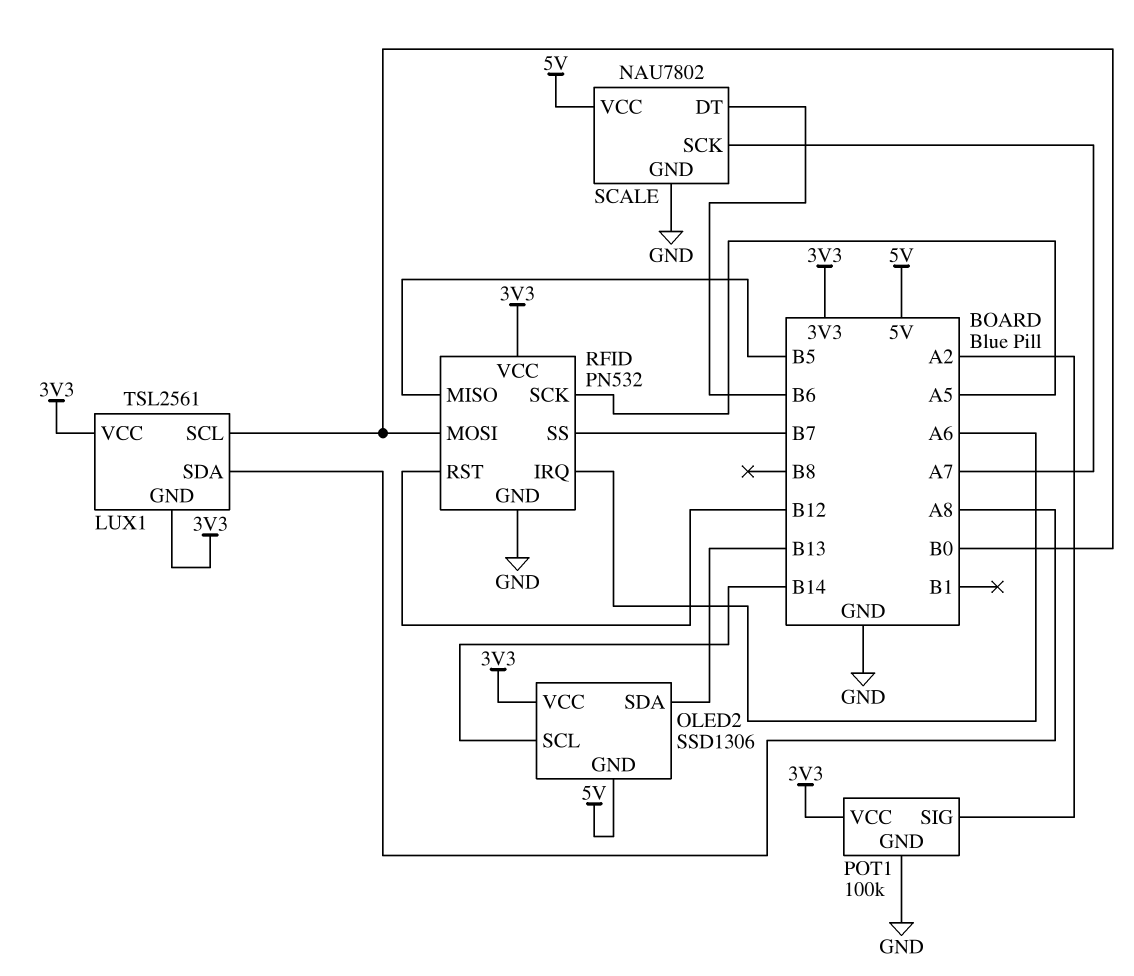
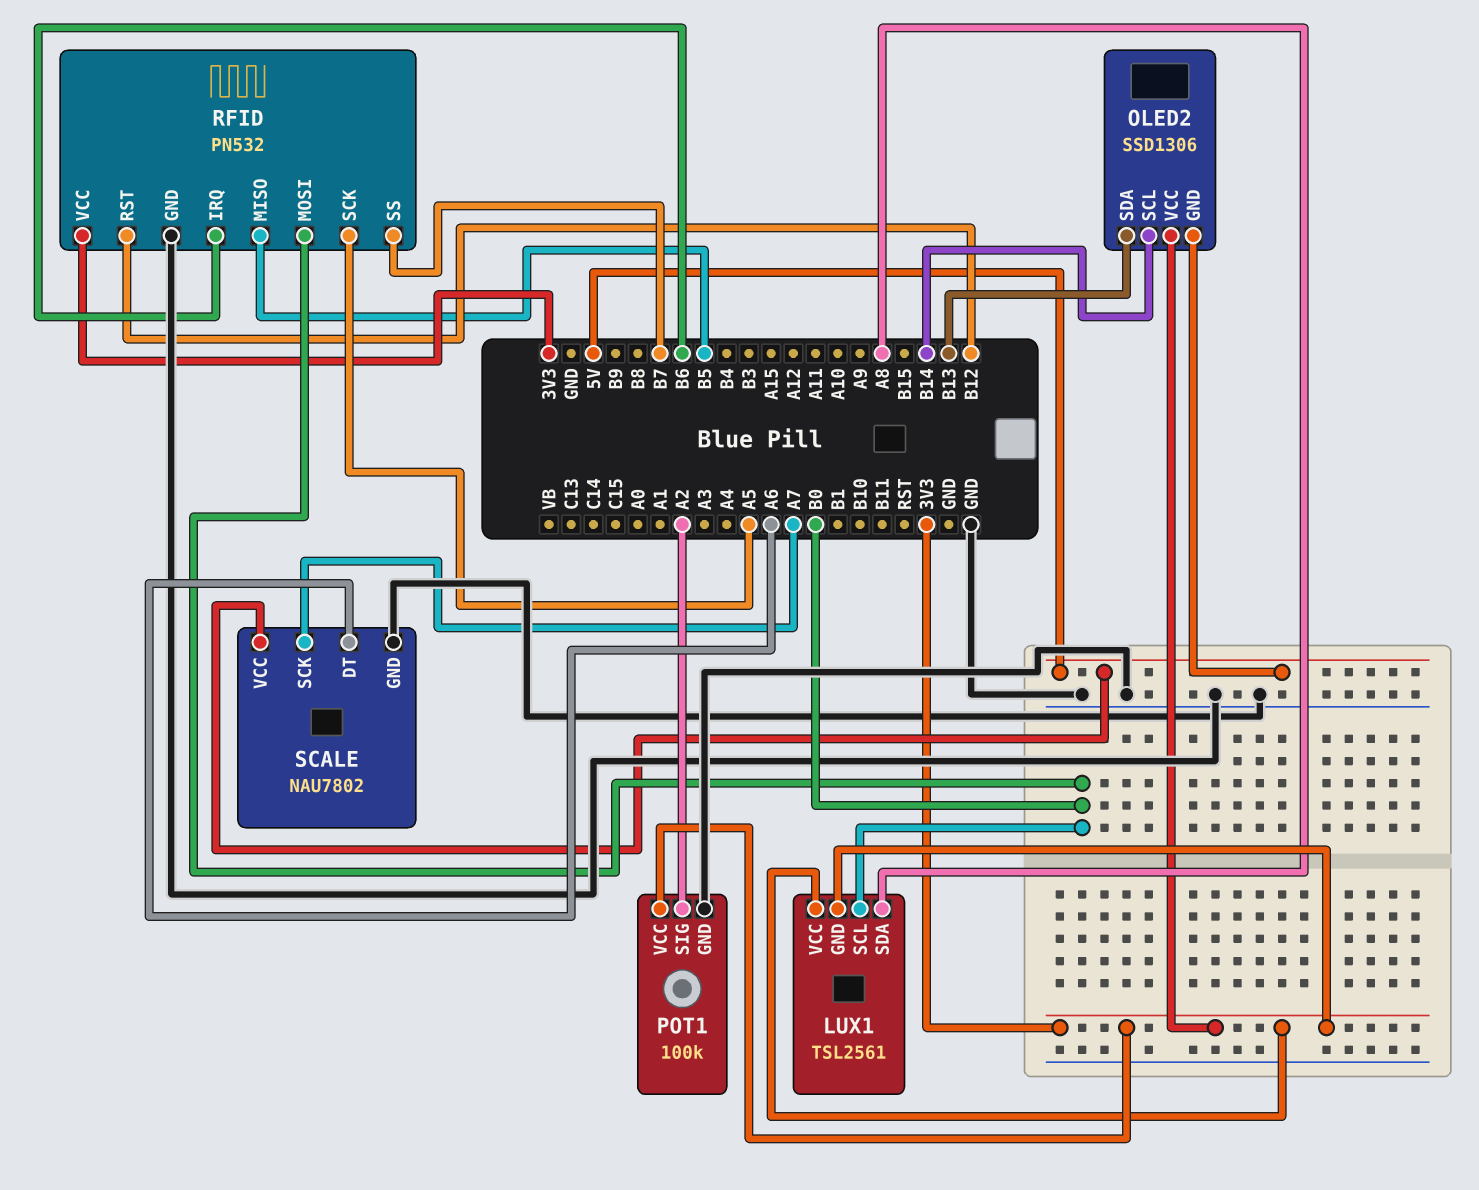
RFID pin IRQ: A6 -> B6
SCALE pin DT: B6 -> A6

